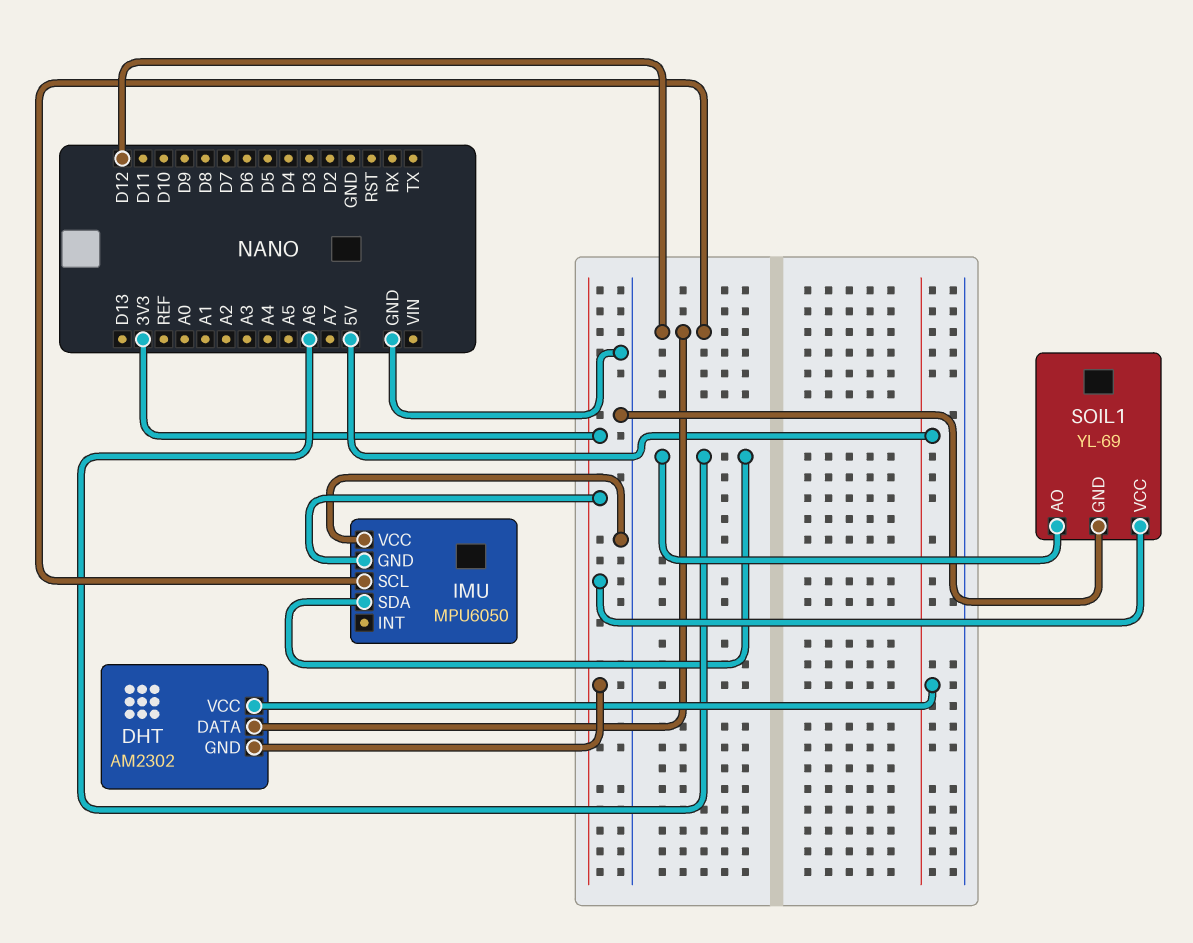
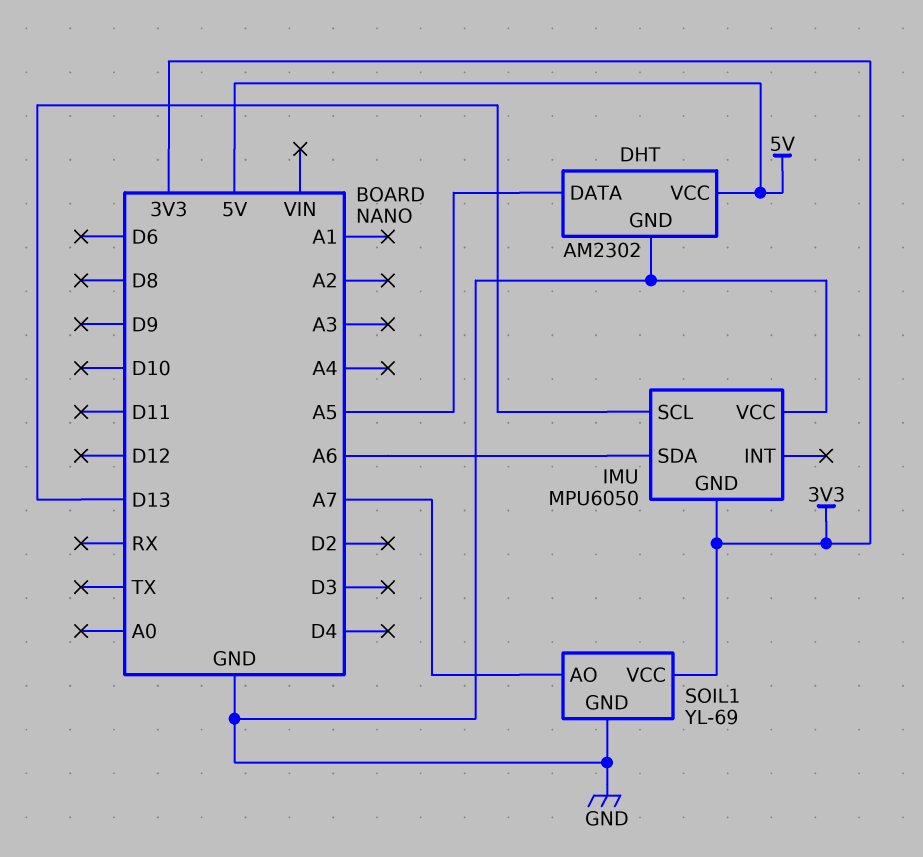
DHT pin DATA: D12 -> A5
DHT pin GND: 3V3 -> GND
IMU pin SCL: D12 -> D13
SOIL1 pin AO: A6 -> A7

